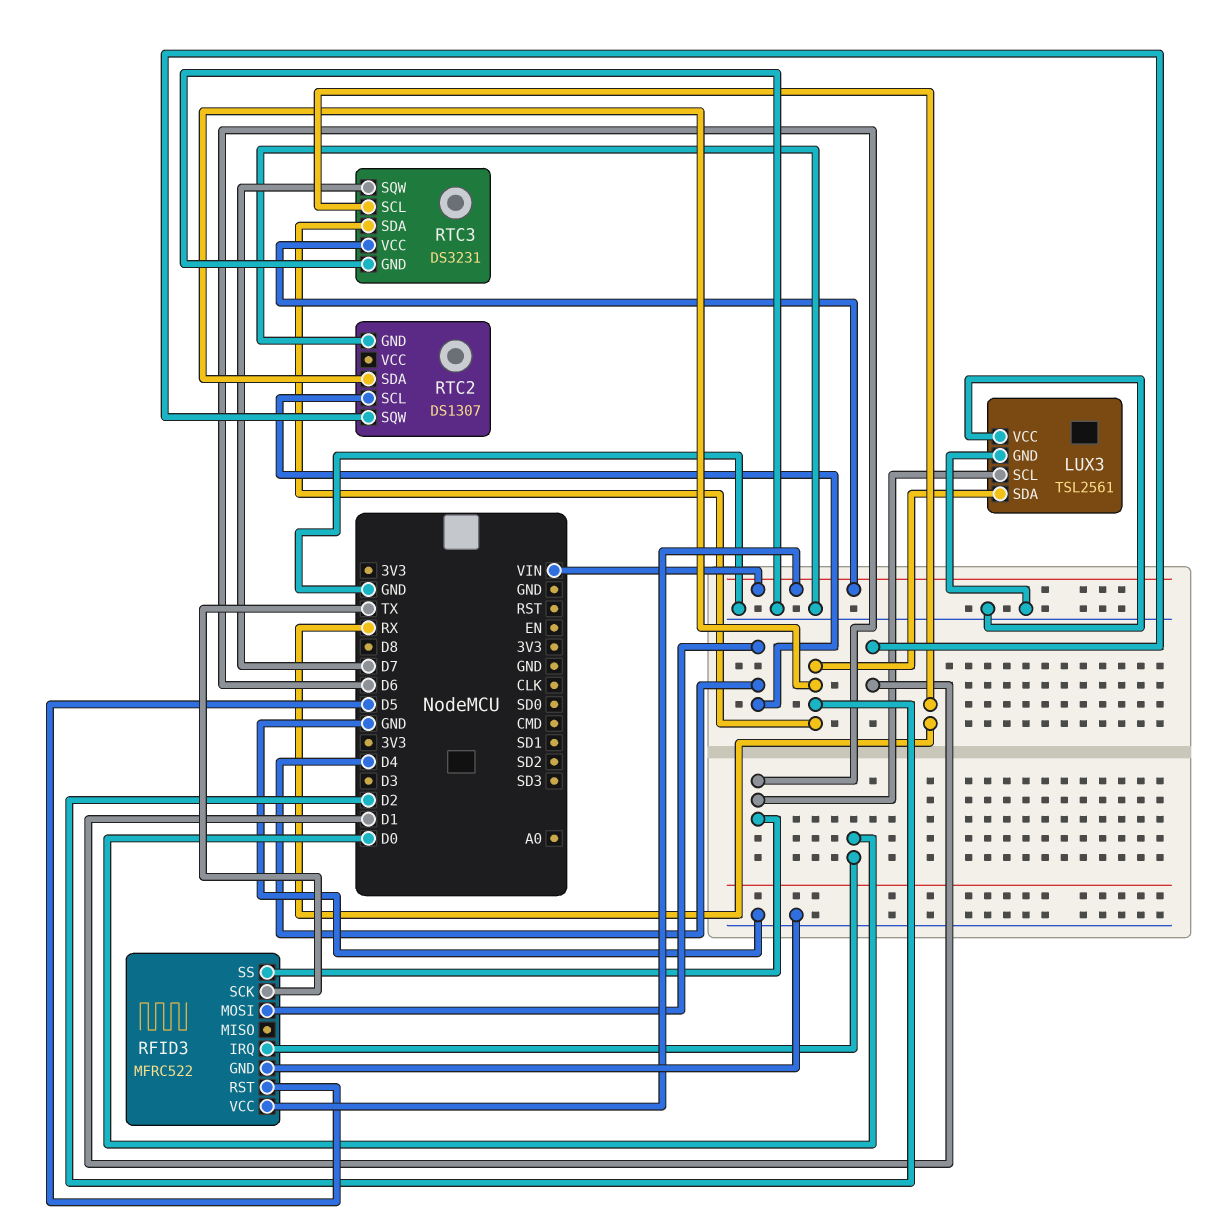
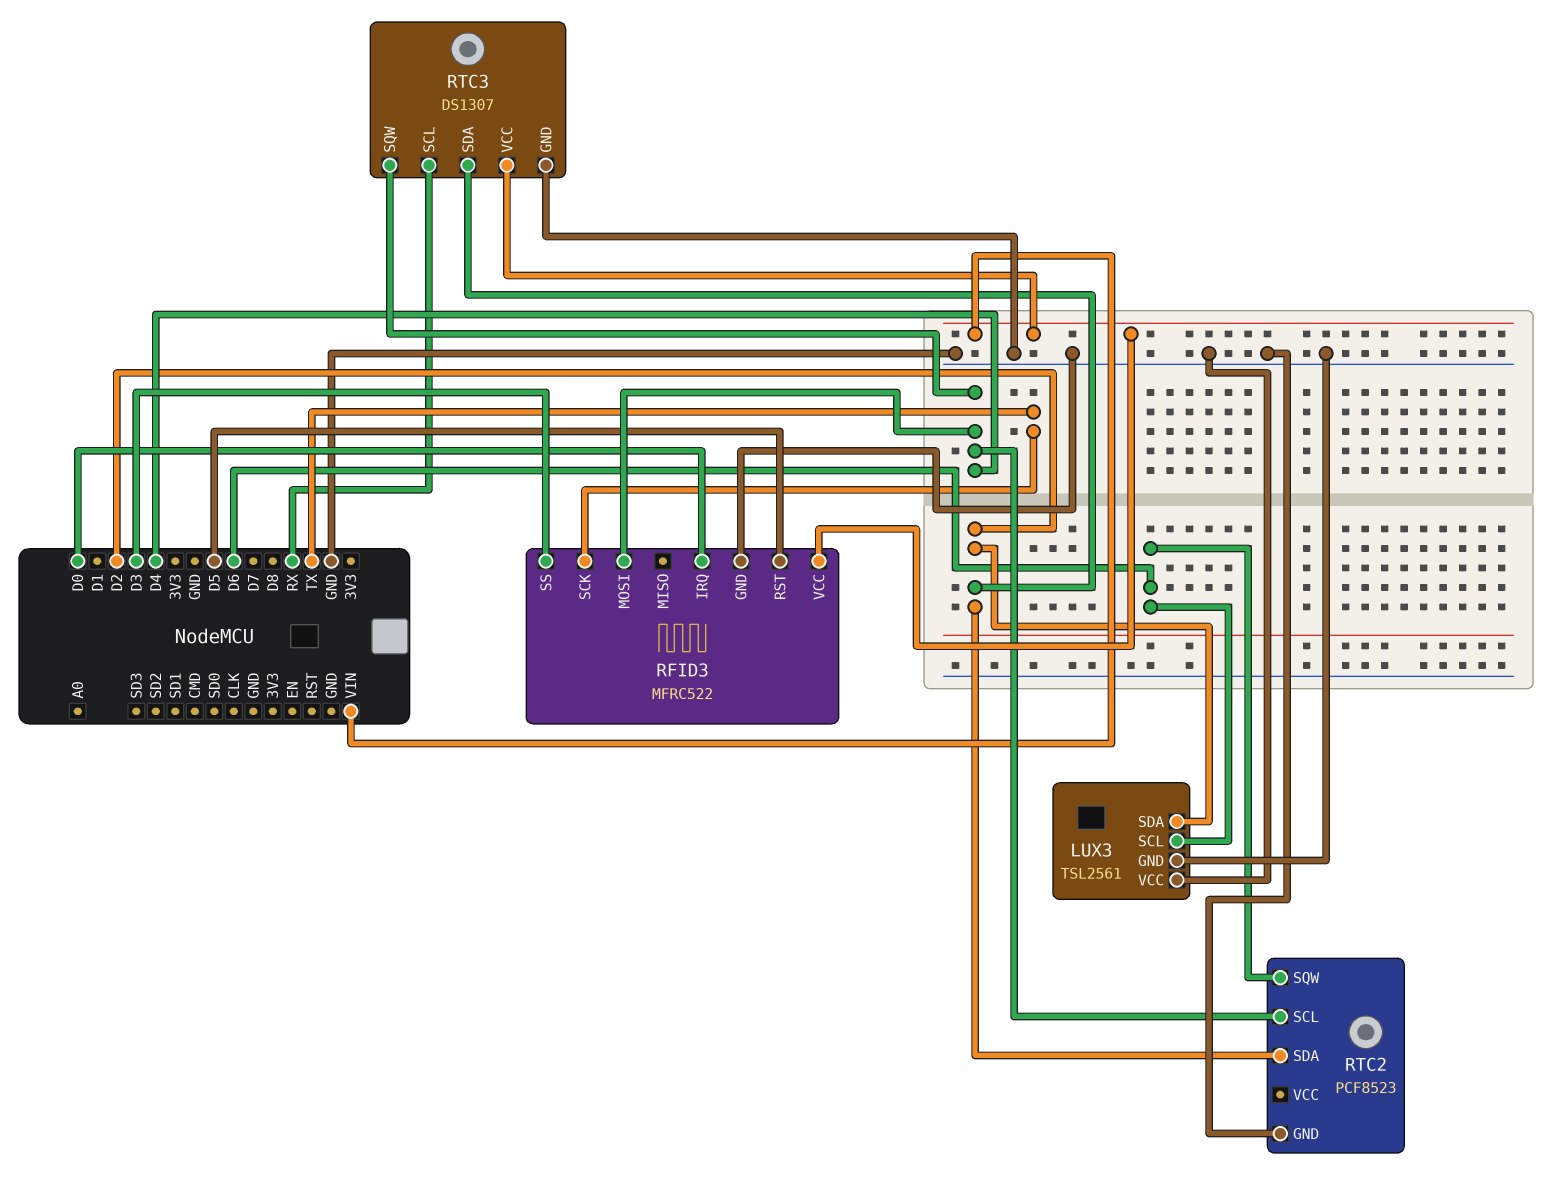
RFID3 pin SS: D6 -> D3
RTC2: DS1307 -> PCF8523
RTC2 pin SQW: D1 -> D6
RTC3: DS3231 -> DS1307
RTC3 pin SQW: D7 -> D4

